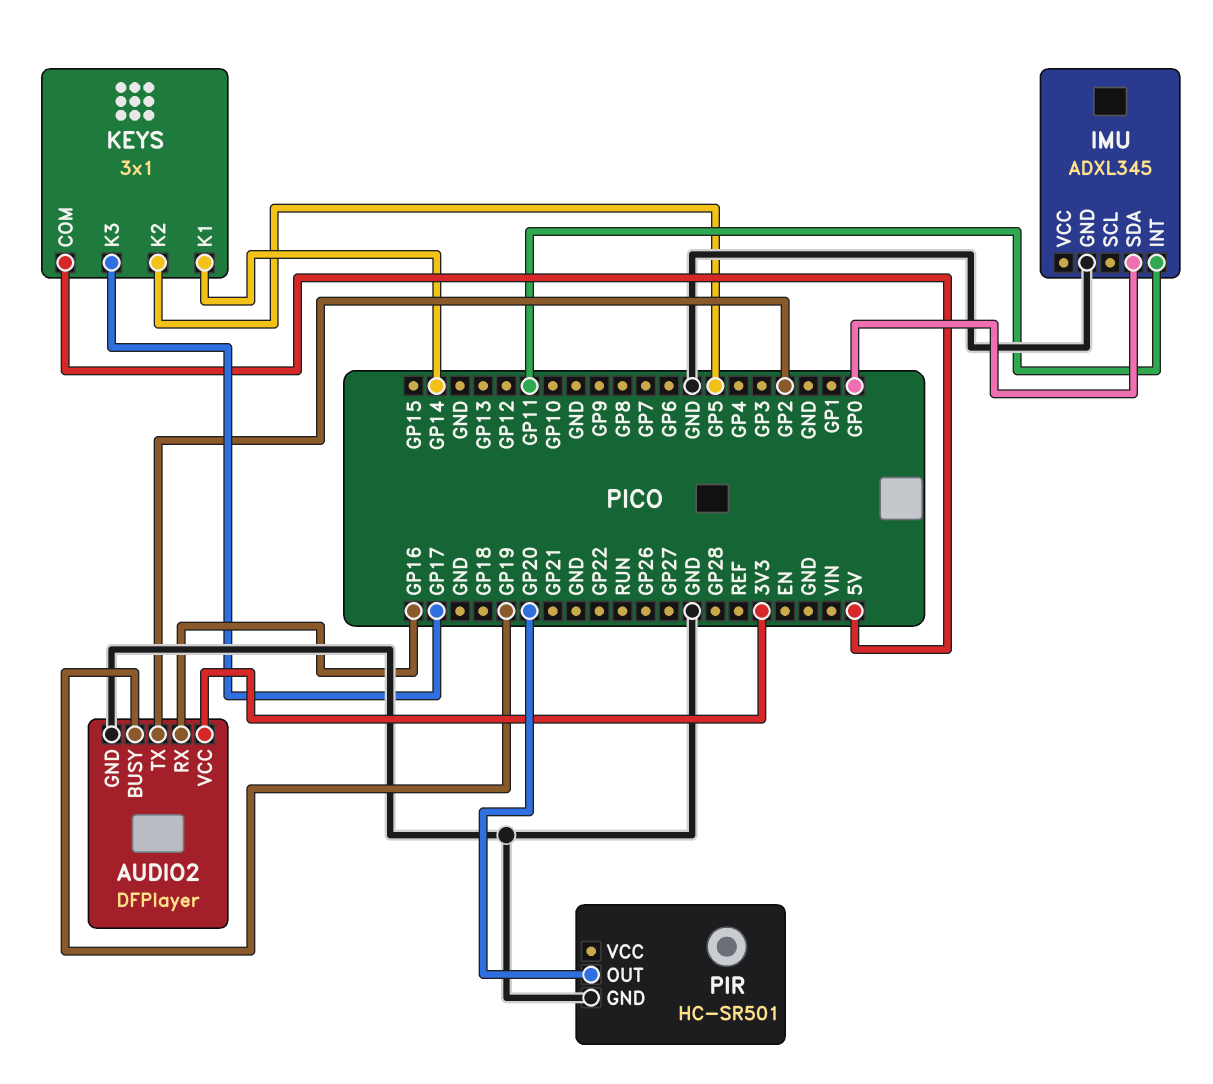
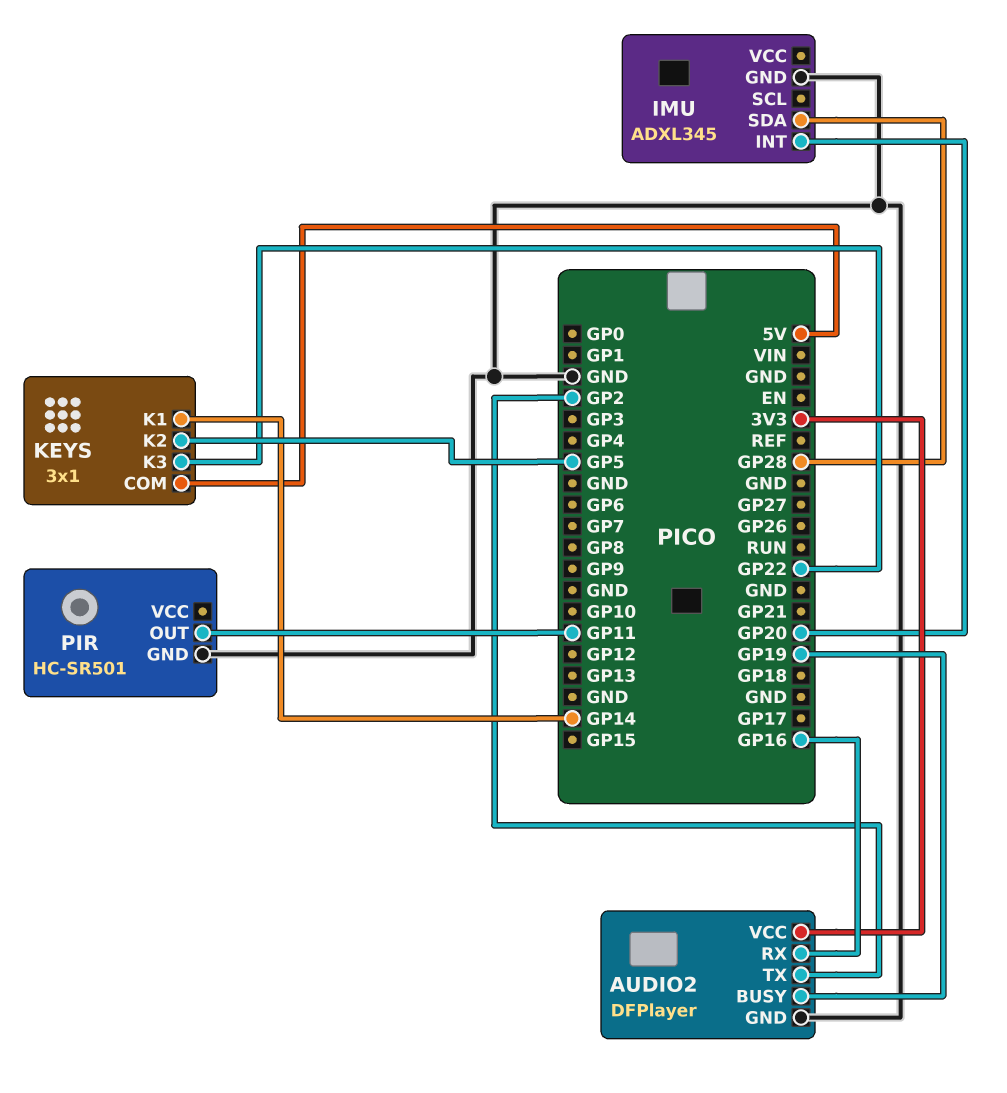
IMU pin INT: GP11 -> GP20
IMU pin SDA: GP0 -> GP28
KEYS pin K3: GP17 -> GP22
PIR pin OUT: GP20 -> GP11

